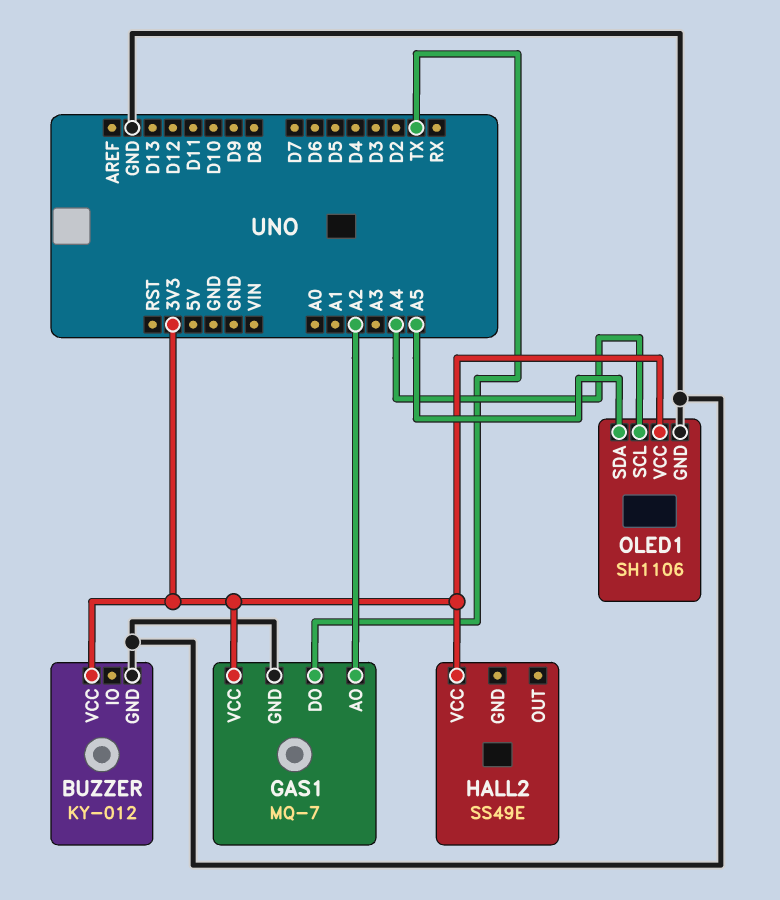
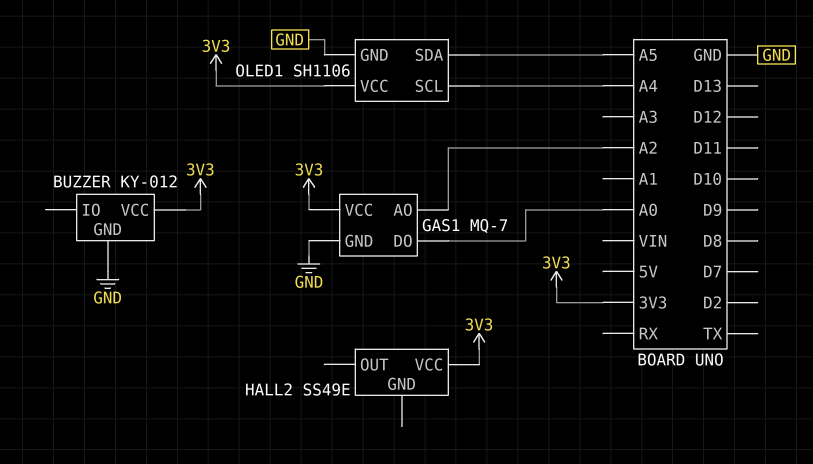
GAS1 pin DO: TX -> A0

